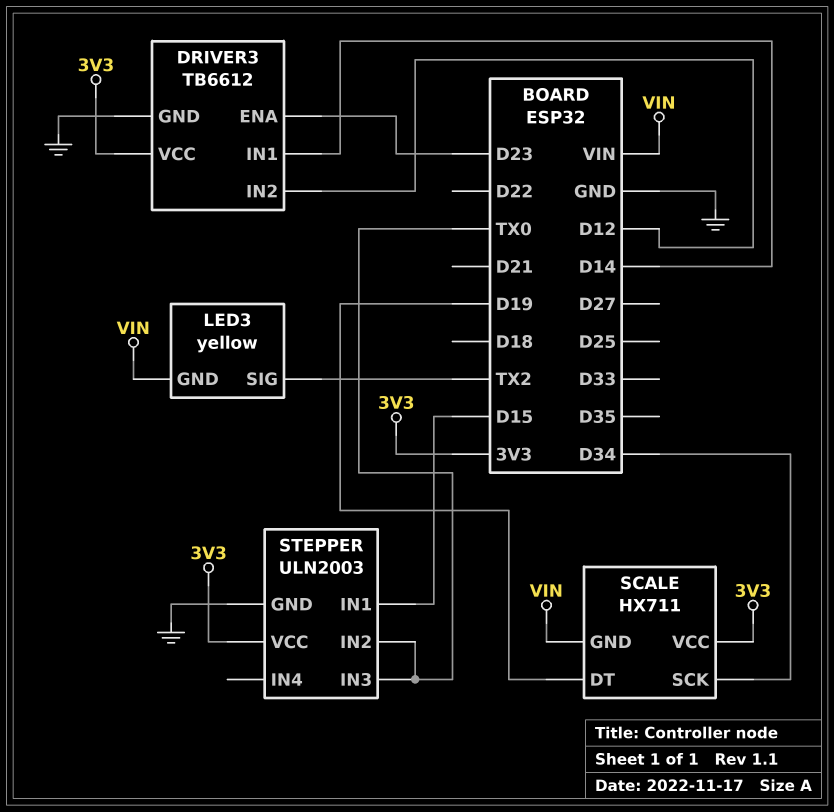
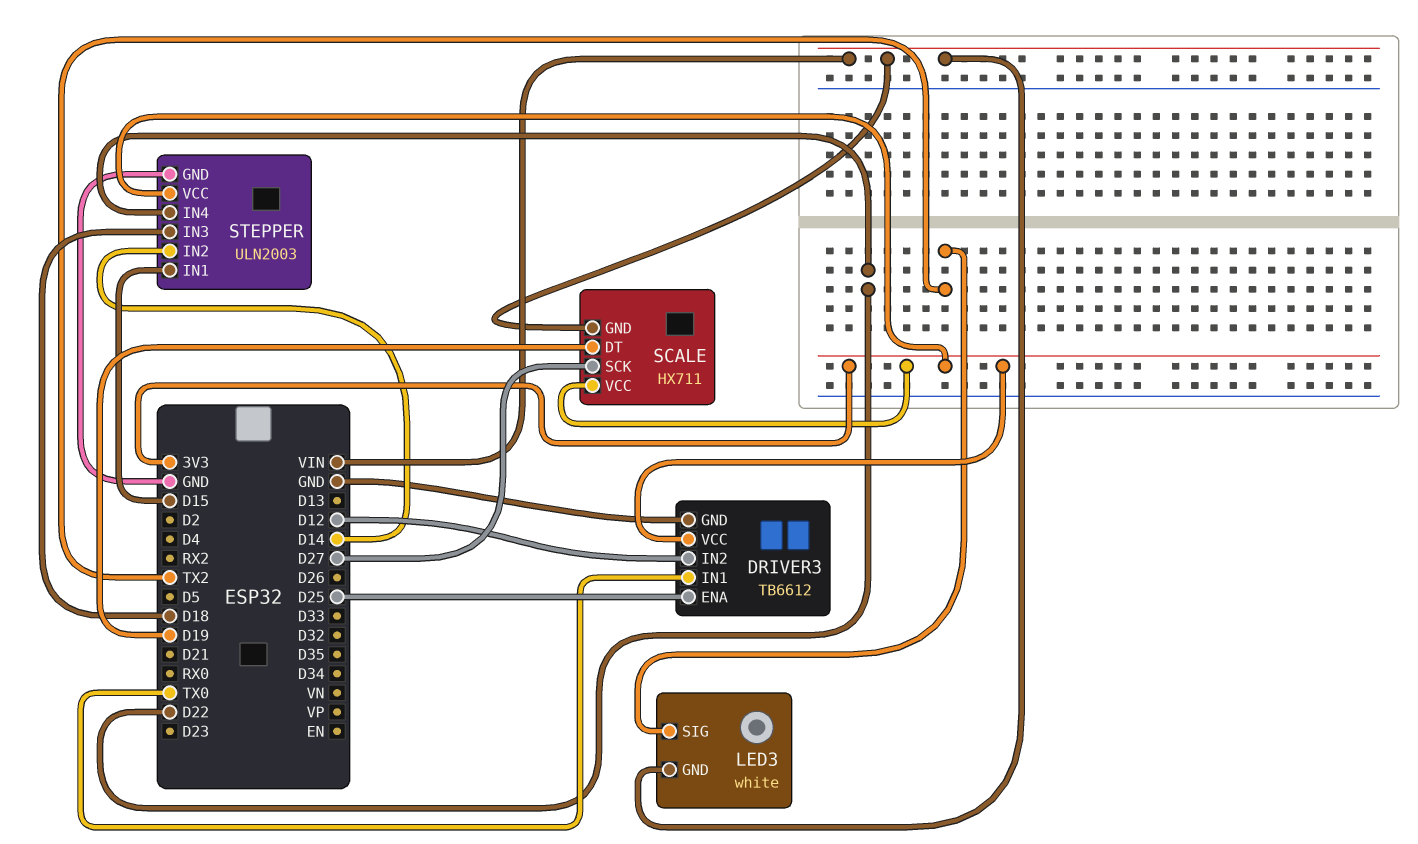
DRIVER3 pin ENA: D23 -> D25
DRIVER3 pin IN1: D14 -> TX0
LED3: yellow -> white
SCALE pin SCK: D34 -> D27
STEPPER pin IN2: TX0 -> D14
STEPPER pin IN3: TX0 -> D18
STEPPER pin IN4: none -> D22

